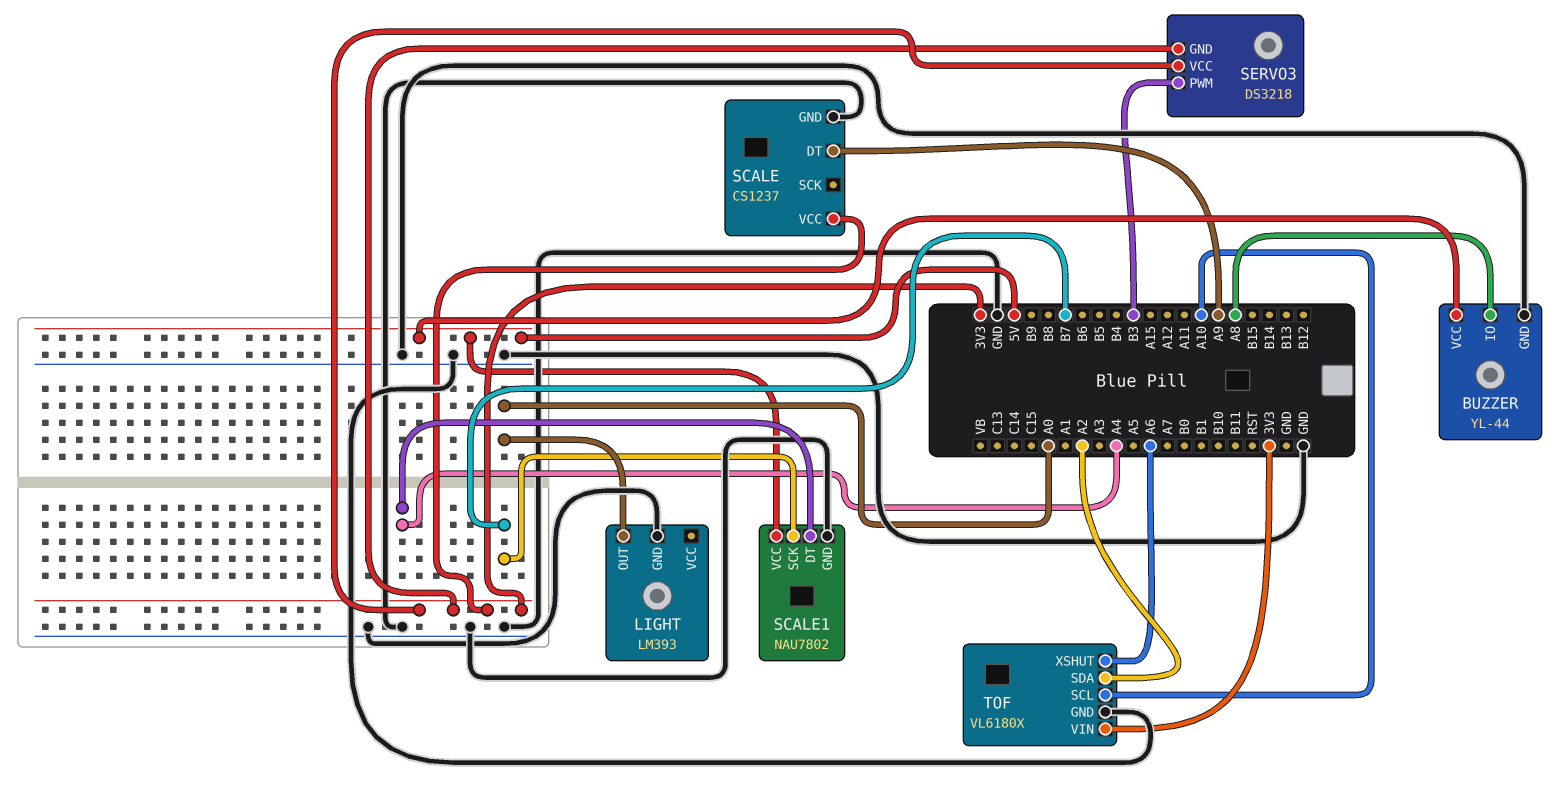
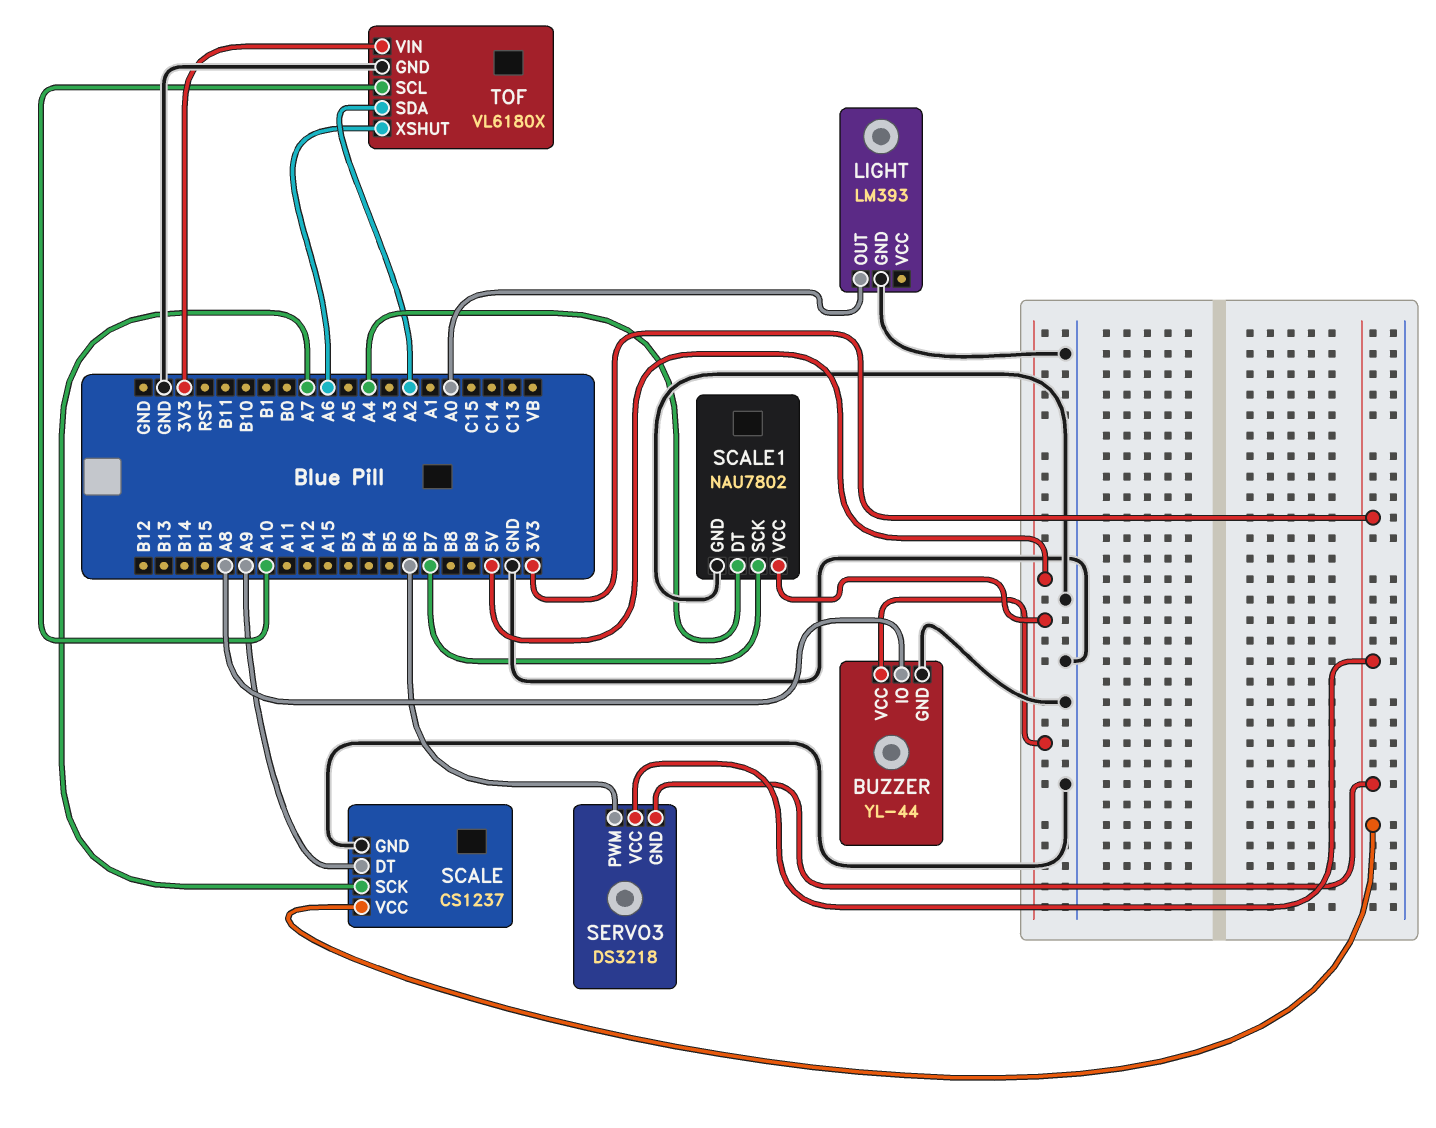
SCALE pin SCK: none -> A7
SERVO3 pin PWM: B3 -> B6

